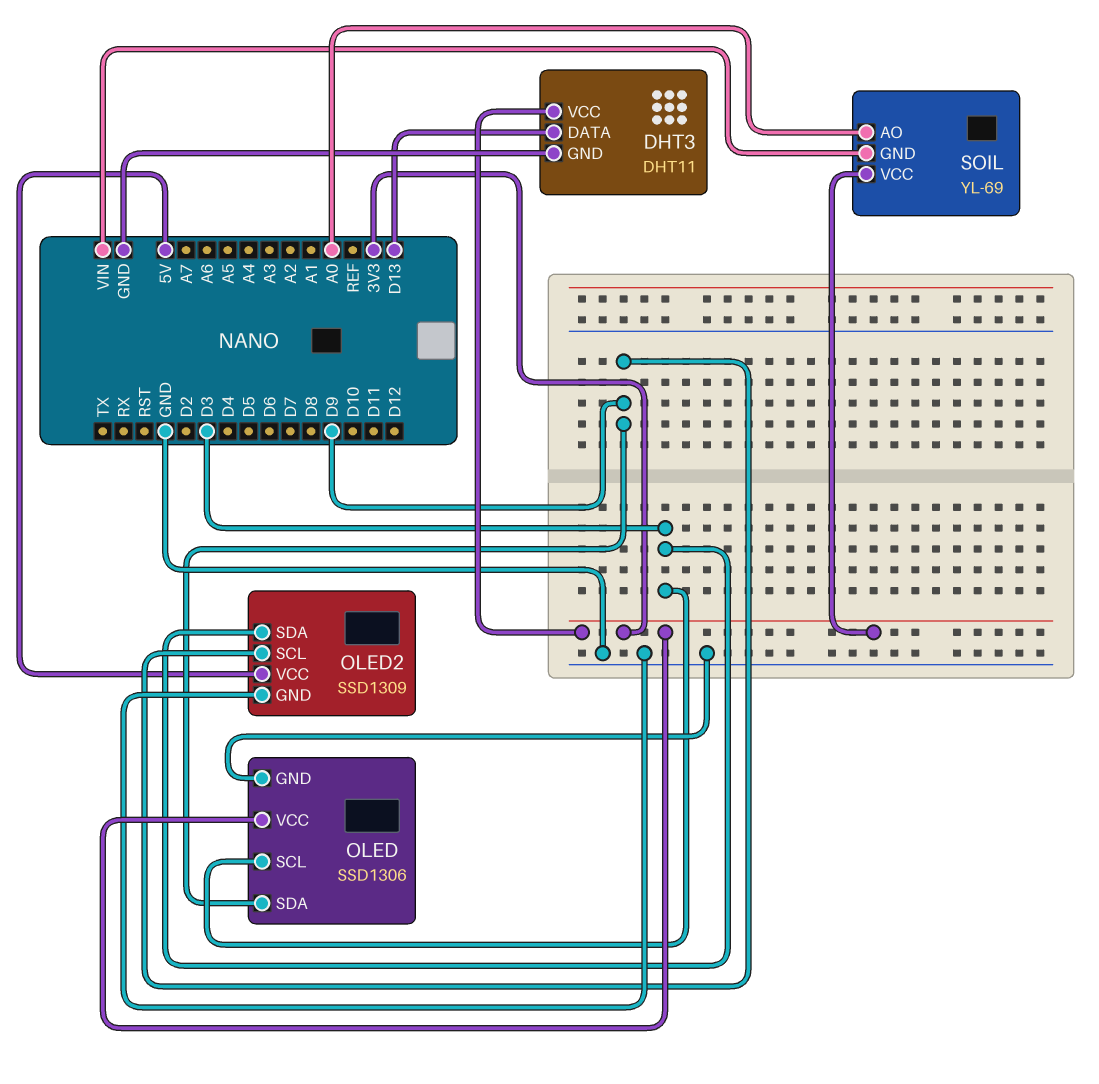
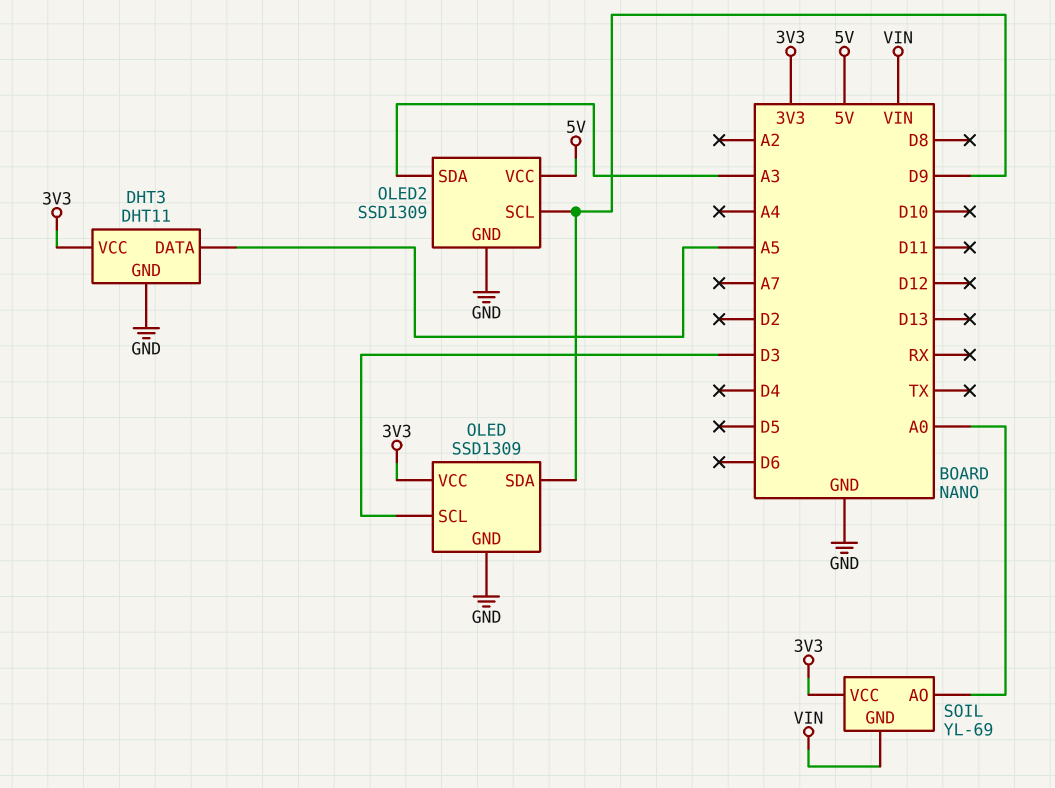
DHT3 pin DATA: D13 -> A5
OLED: SSD1306 -> SSD1309
OLED2 pin SDA: D3 -> A3

